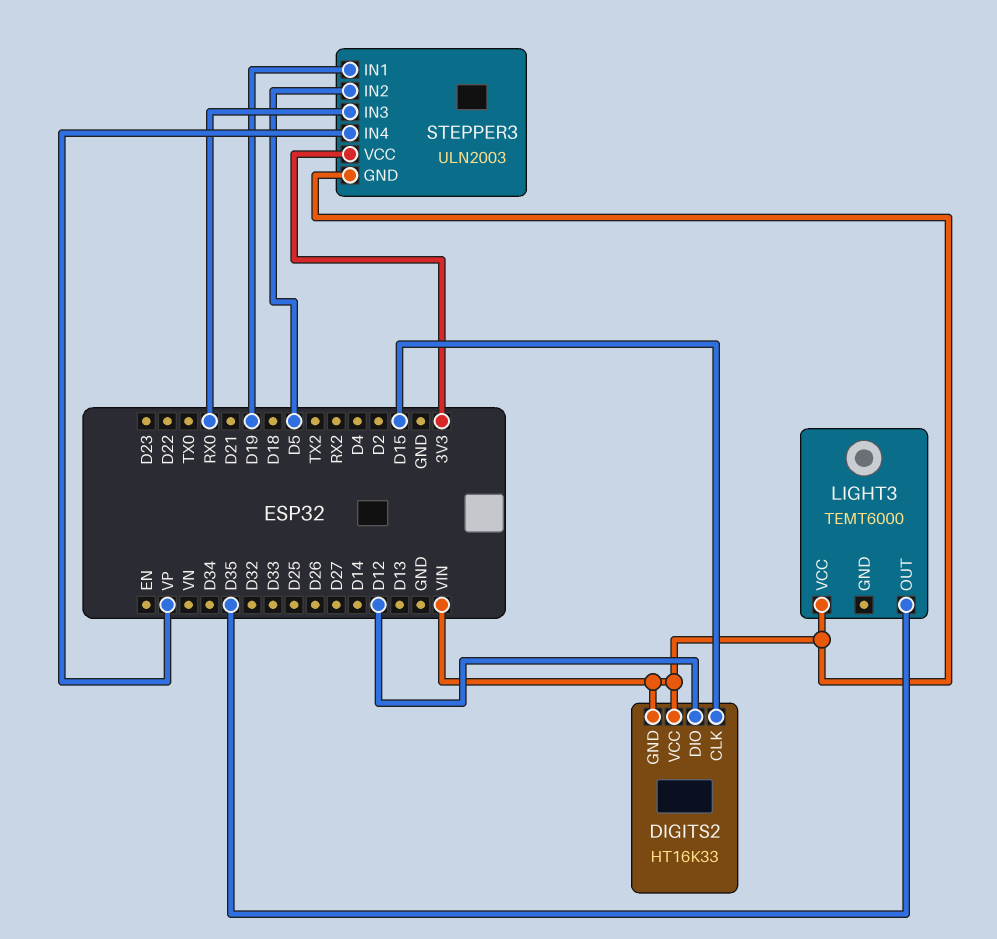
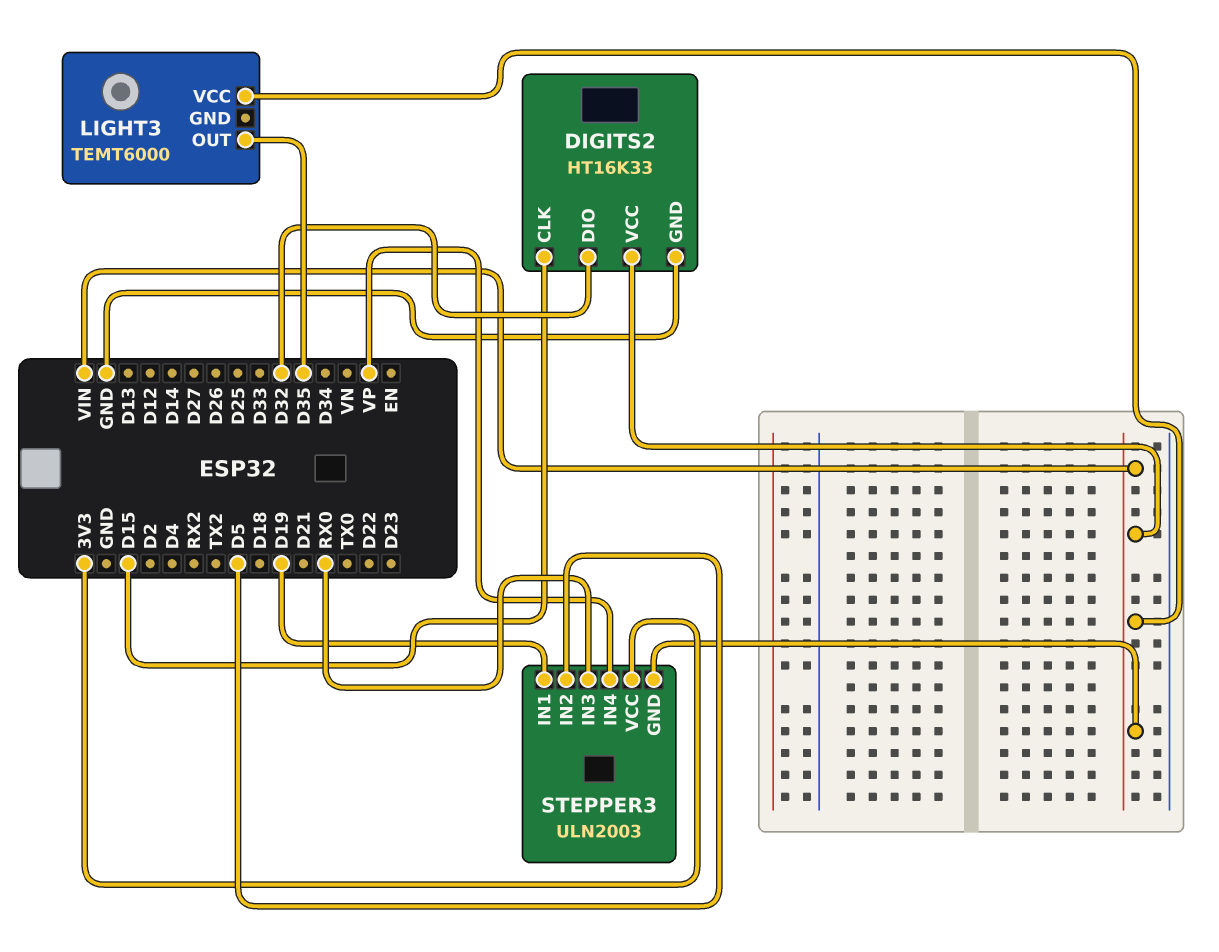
DIGITS2 pin DIO: D12 -> D32
DIGITS2 pin GND: VIN -> GND

